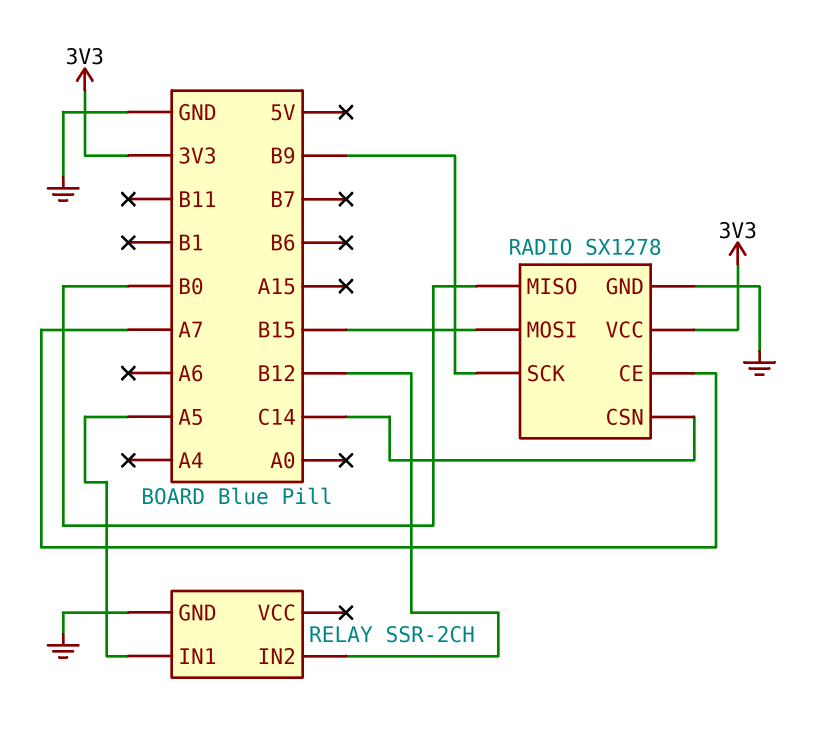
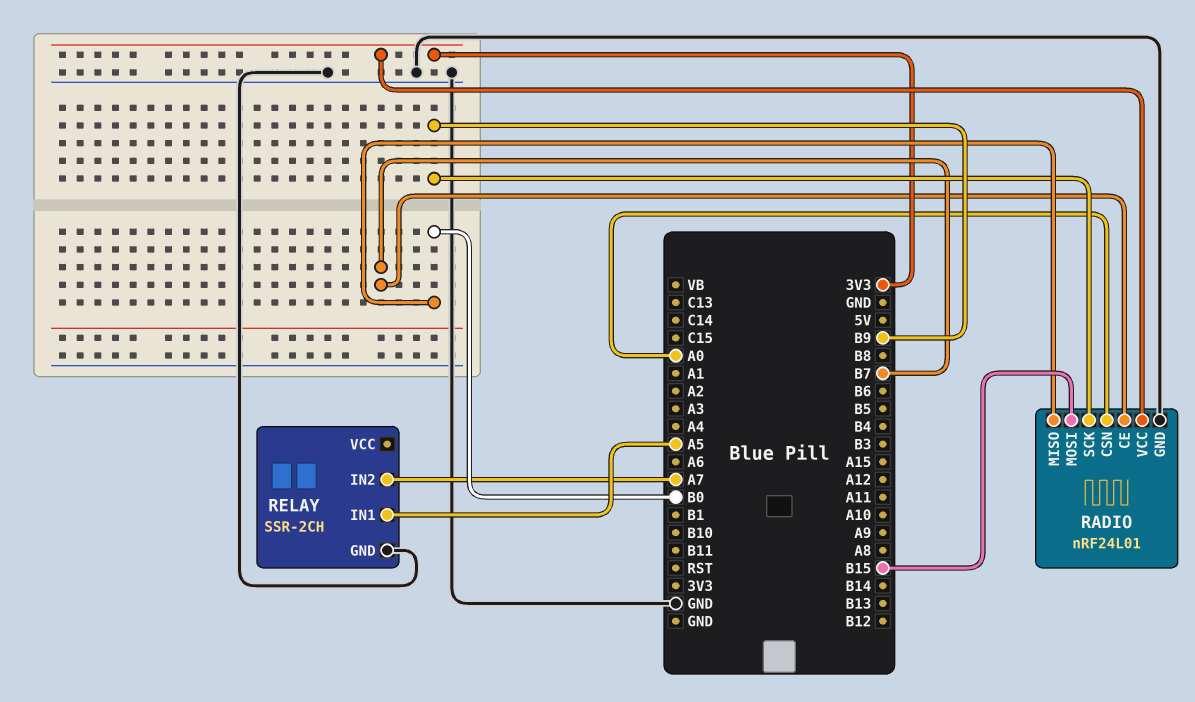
RADIO: SX1278 -> nRF24L01
RADIO pin CE: A7 -> B7
RADIO pin CSN: C14 -> A0
RELAY pin IN2: B12 -> A7

